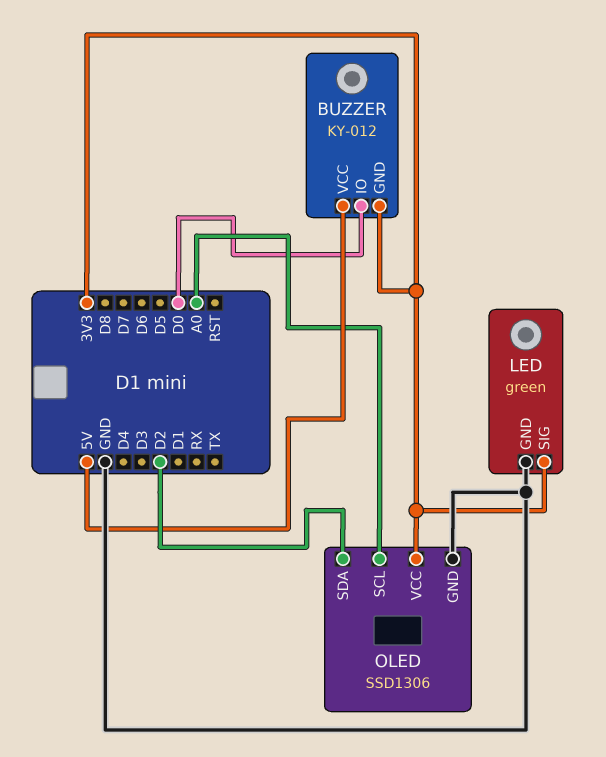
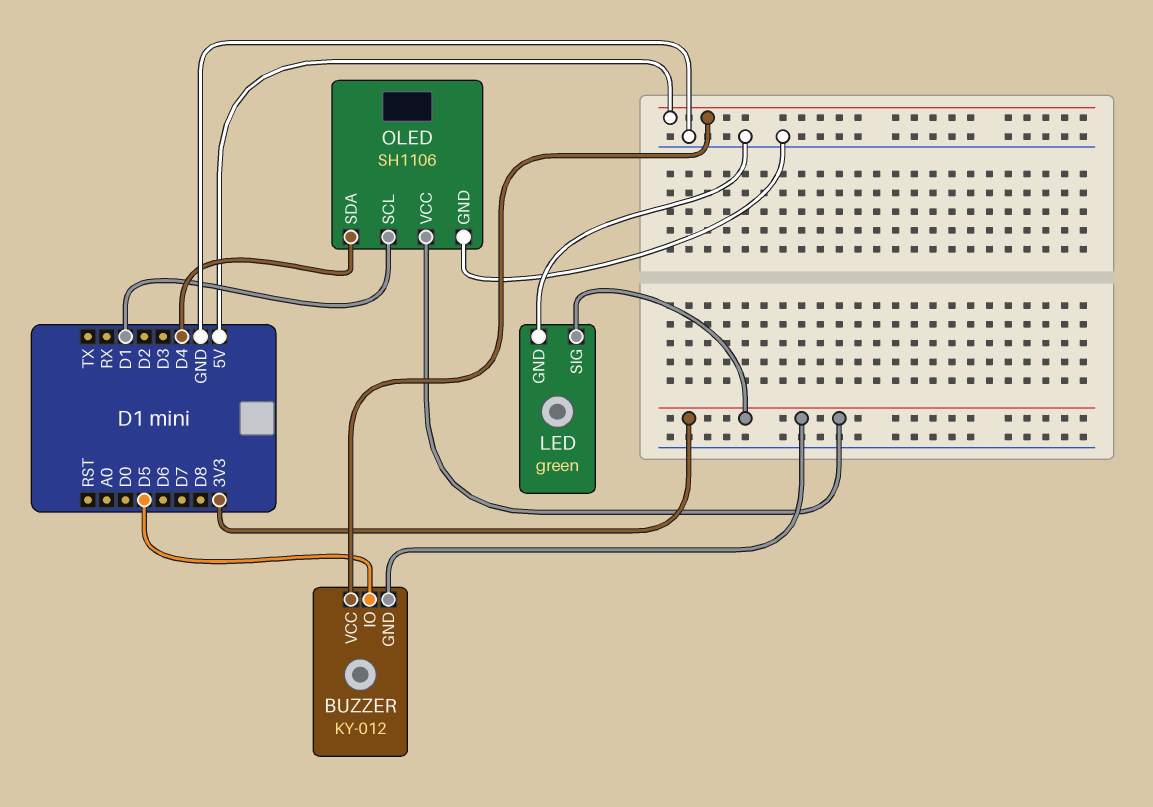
BUZZER pin IO: D0 -> D5
OLED: SSD1306 -> SH1106
OLED pin SCL: A0 -> D1
OLED pin SDA: D2 -> D4

